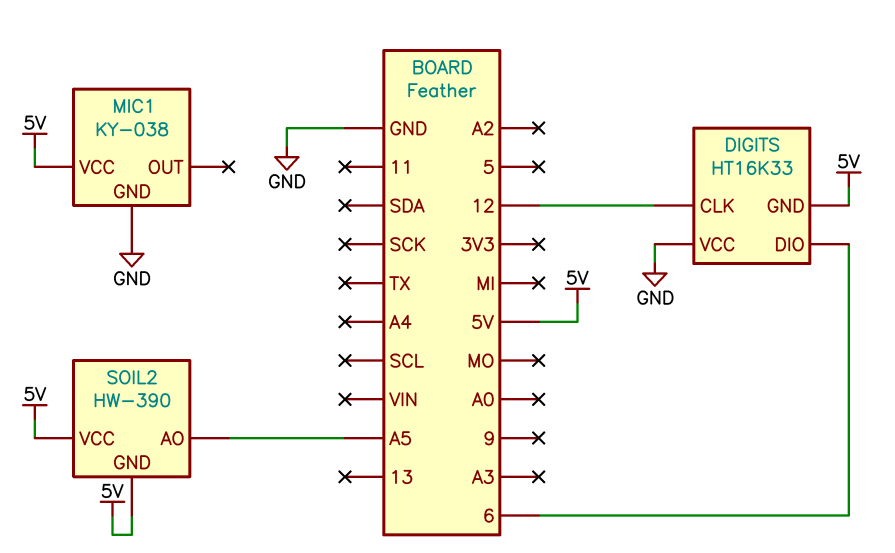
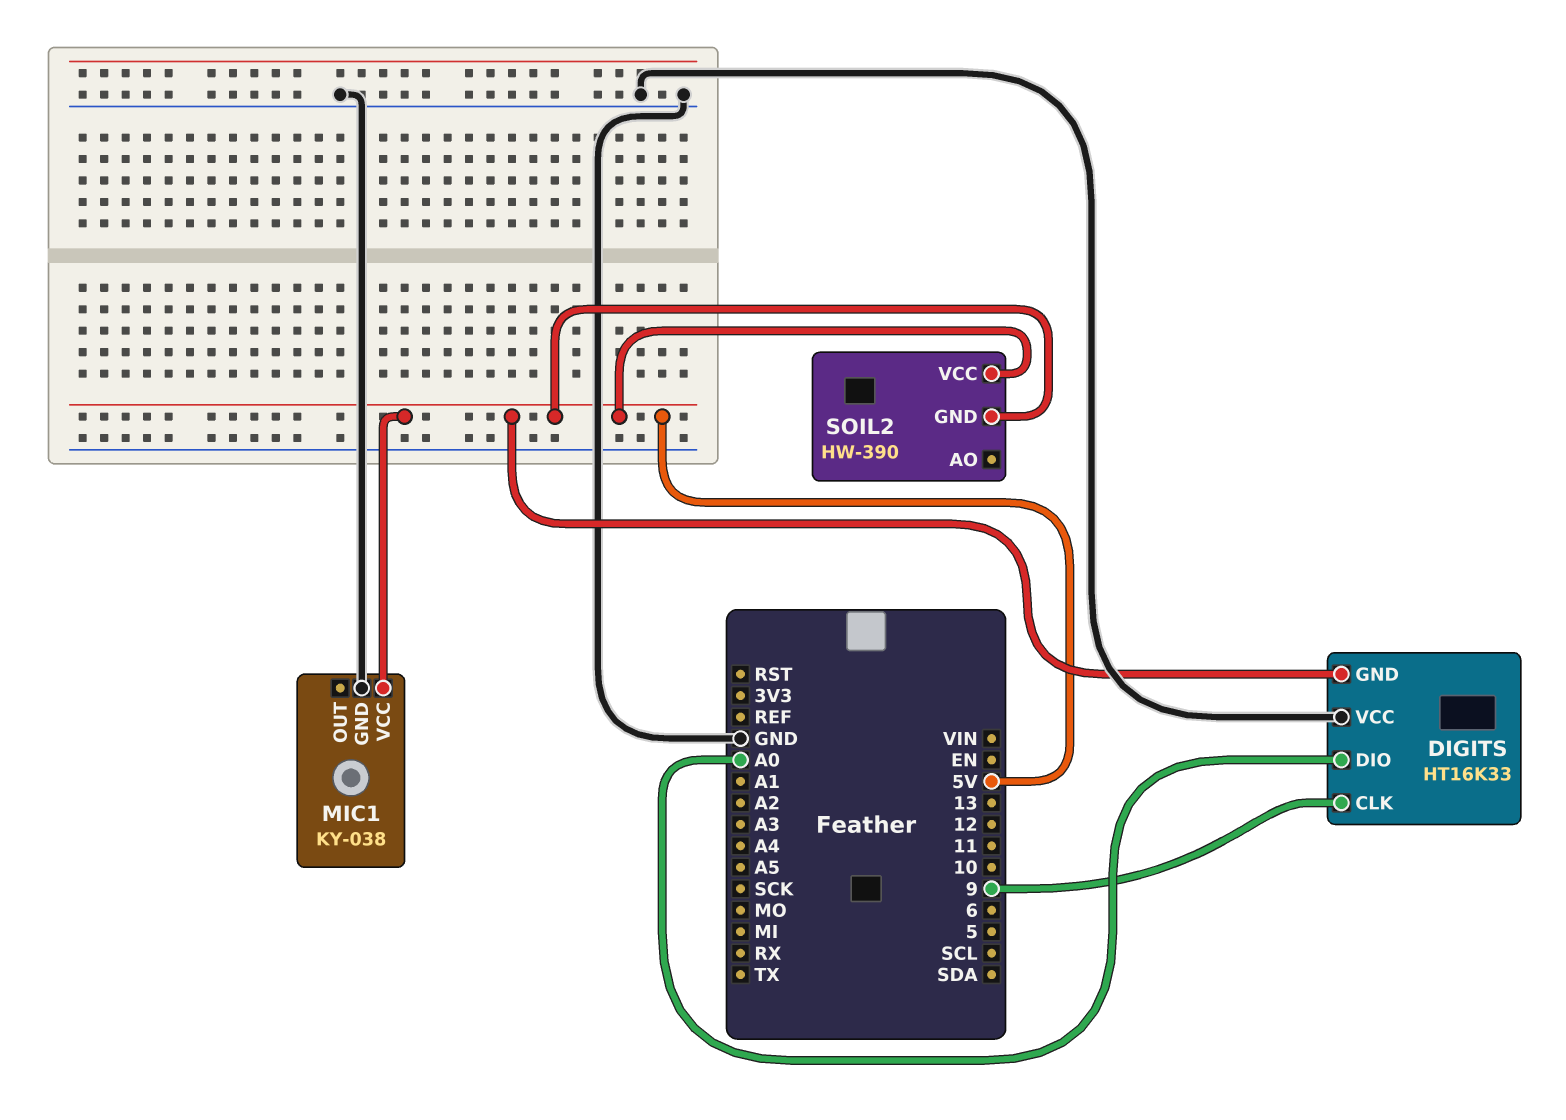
DIGITS pin CLK: 12 -> 9
DIGITS pin DIO: 6 -> A0
SOIL2 pin AO: A5 -> none

